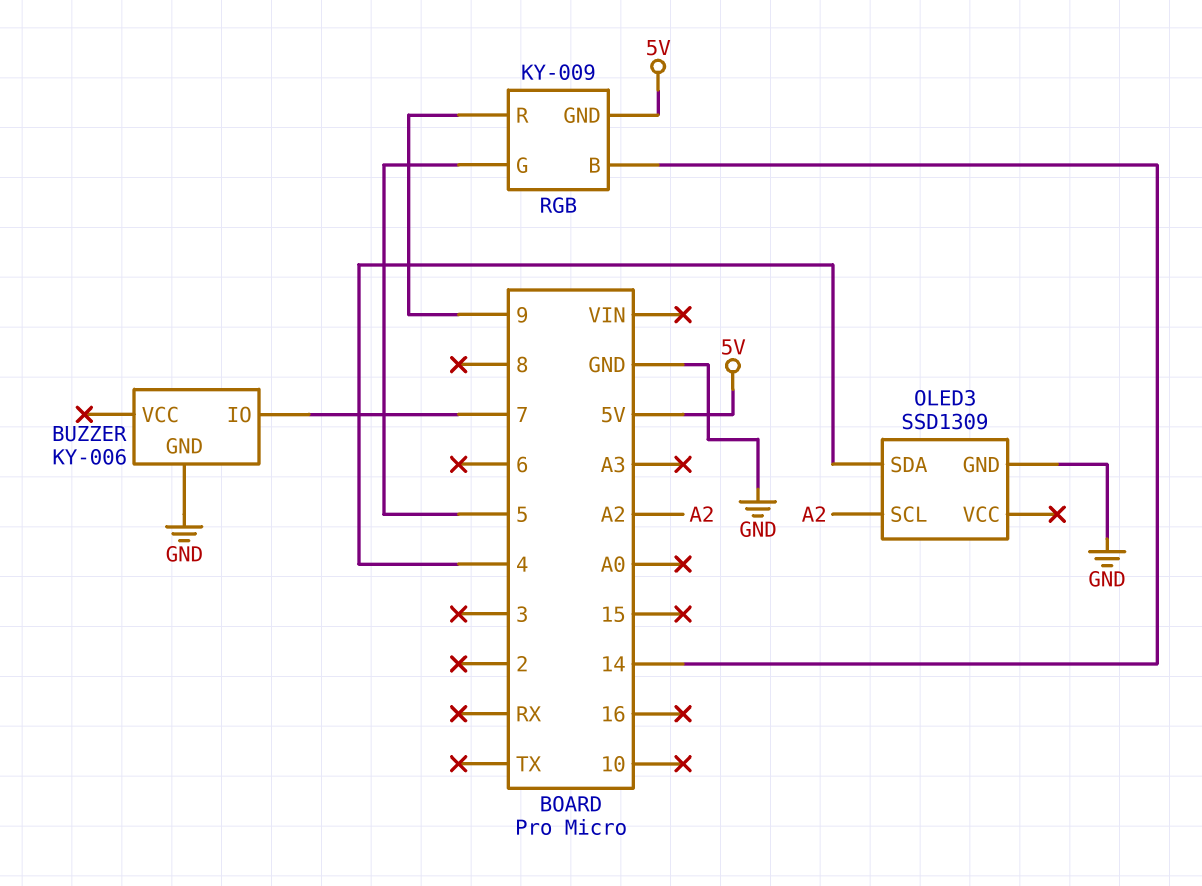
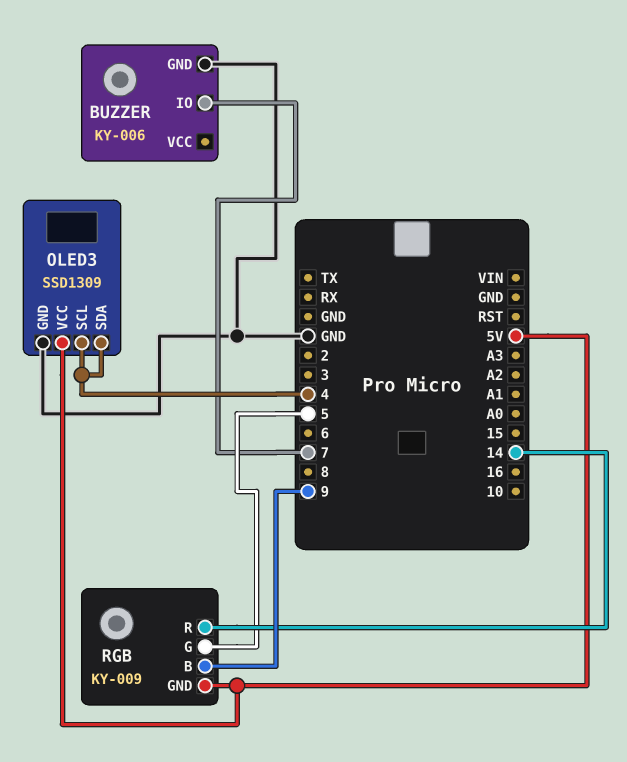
OLED3 pin SCL: A2 -> 4
OLED3 pin VCC: none -> 5V
RGB pin B: 14 -> 9
RGB pin R: 9 -> 14

